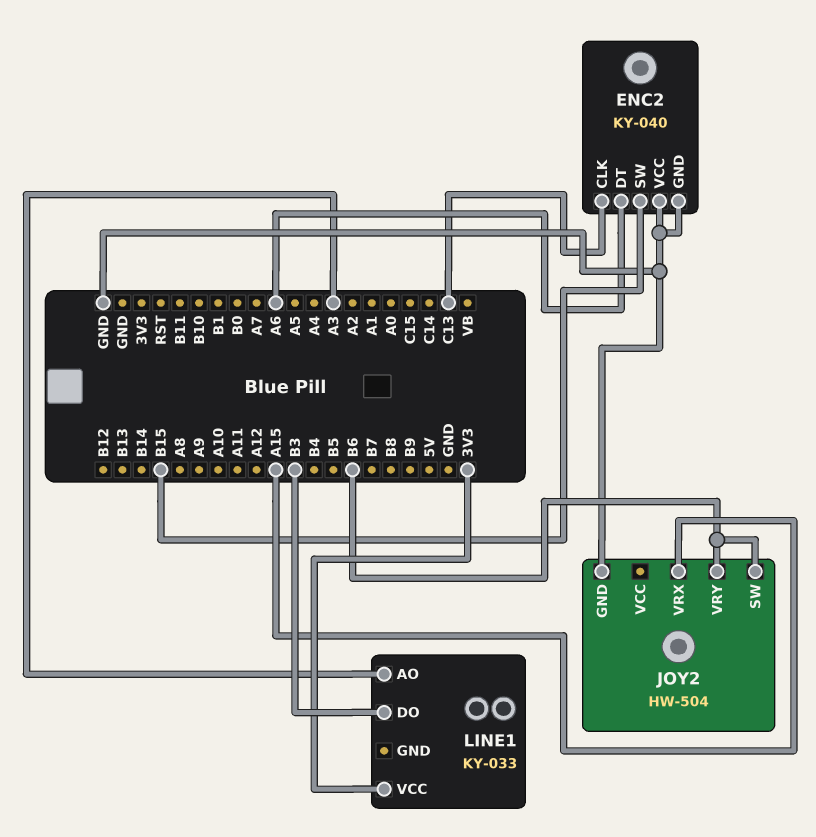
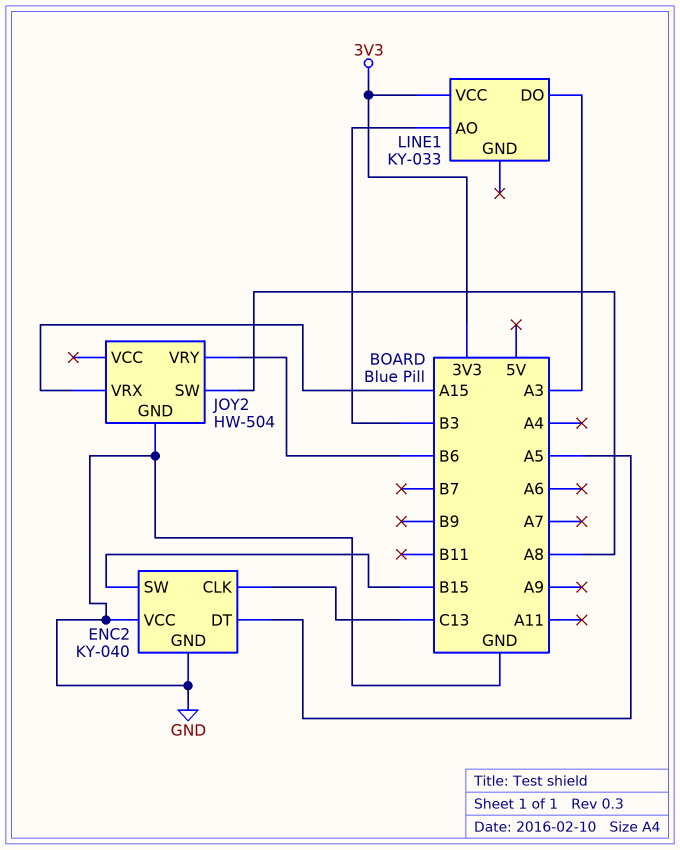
ENC2 pin DT: A6 -> A5
JOY2 pin SW: B6 -> A8
LINE1 pin AO: A3 -> B3
LINE1 pin DO: B3 -> A3

